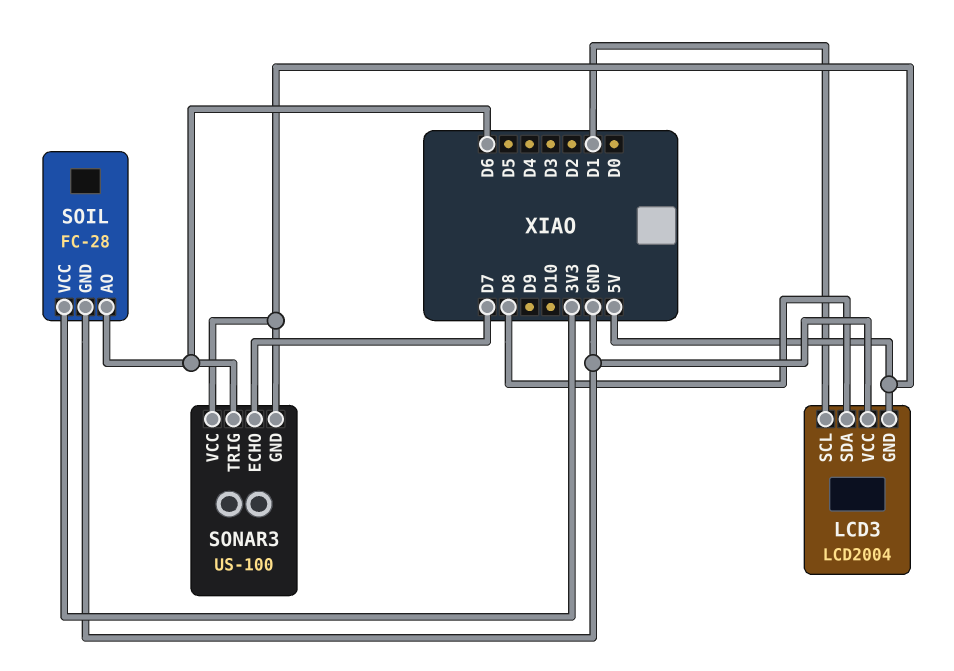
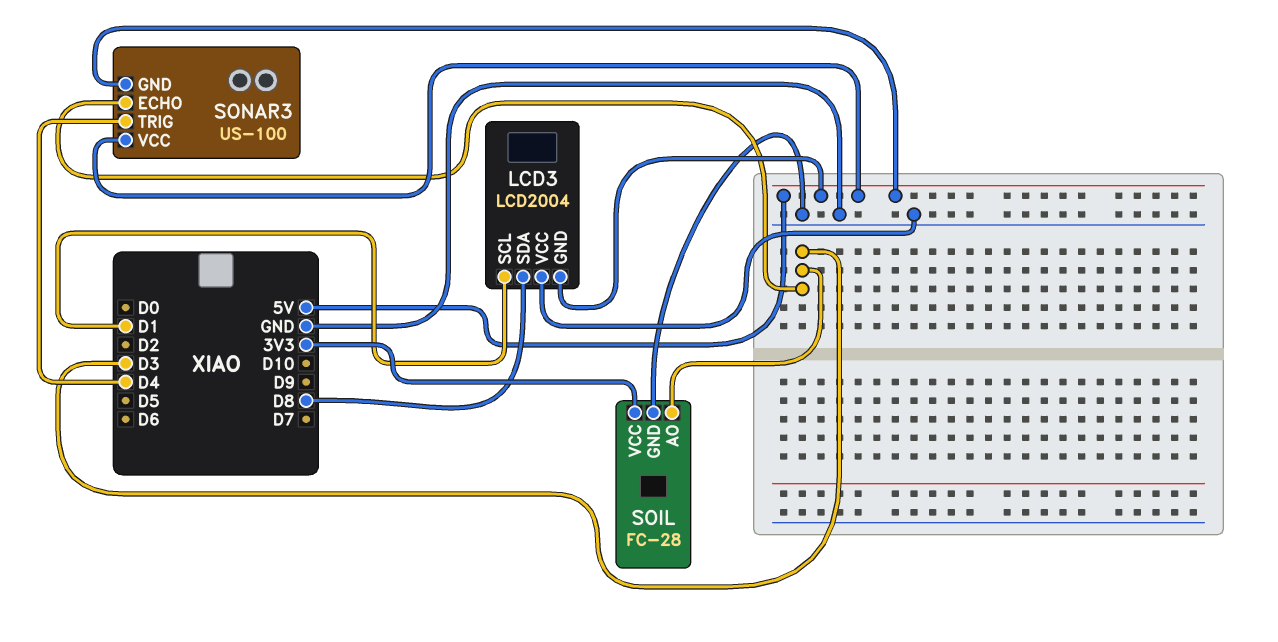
SOIL pin AO: D6 -> D3
SONAR3 pin ECHO: D7 -> D3
SONAR3 pin TRIG: D6 -> D4

